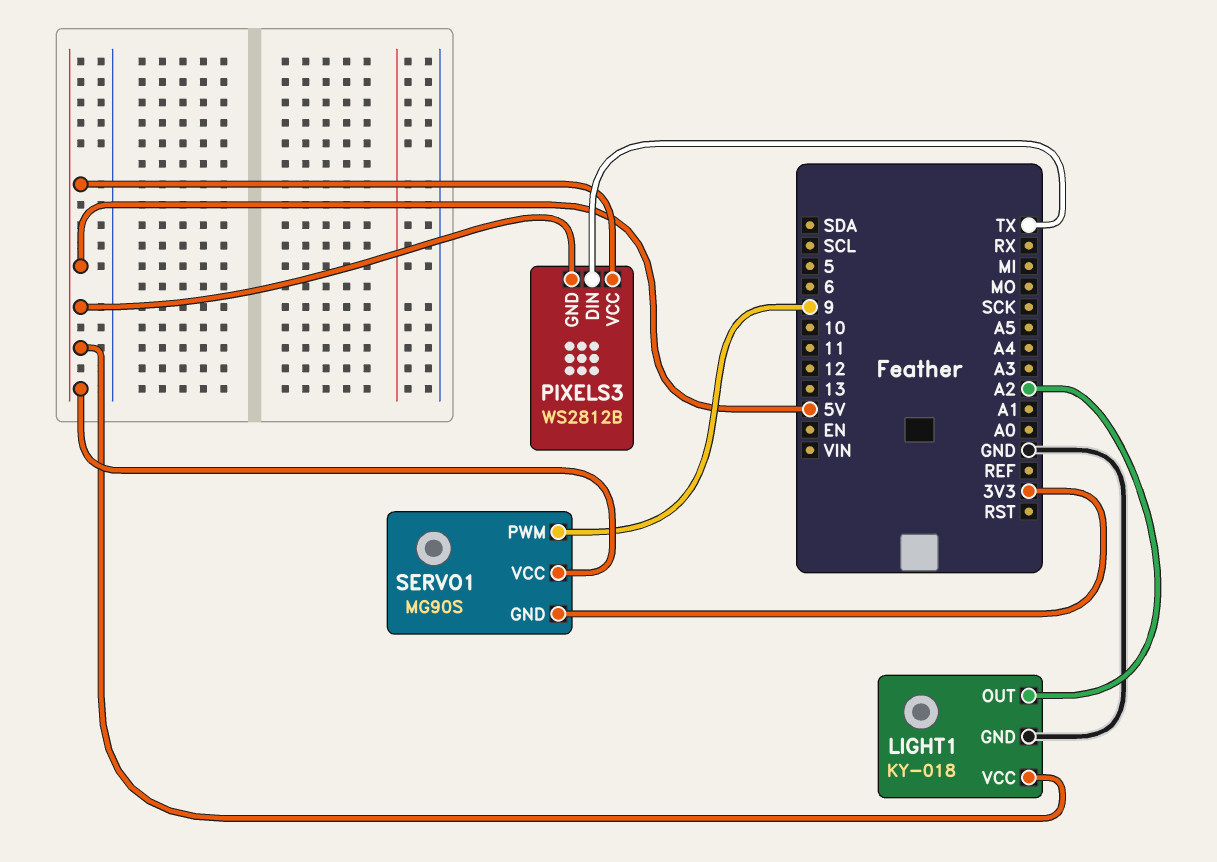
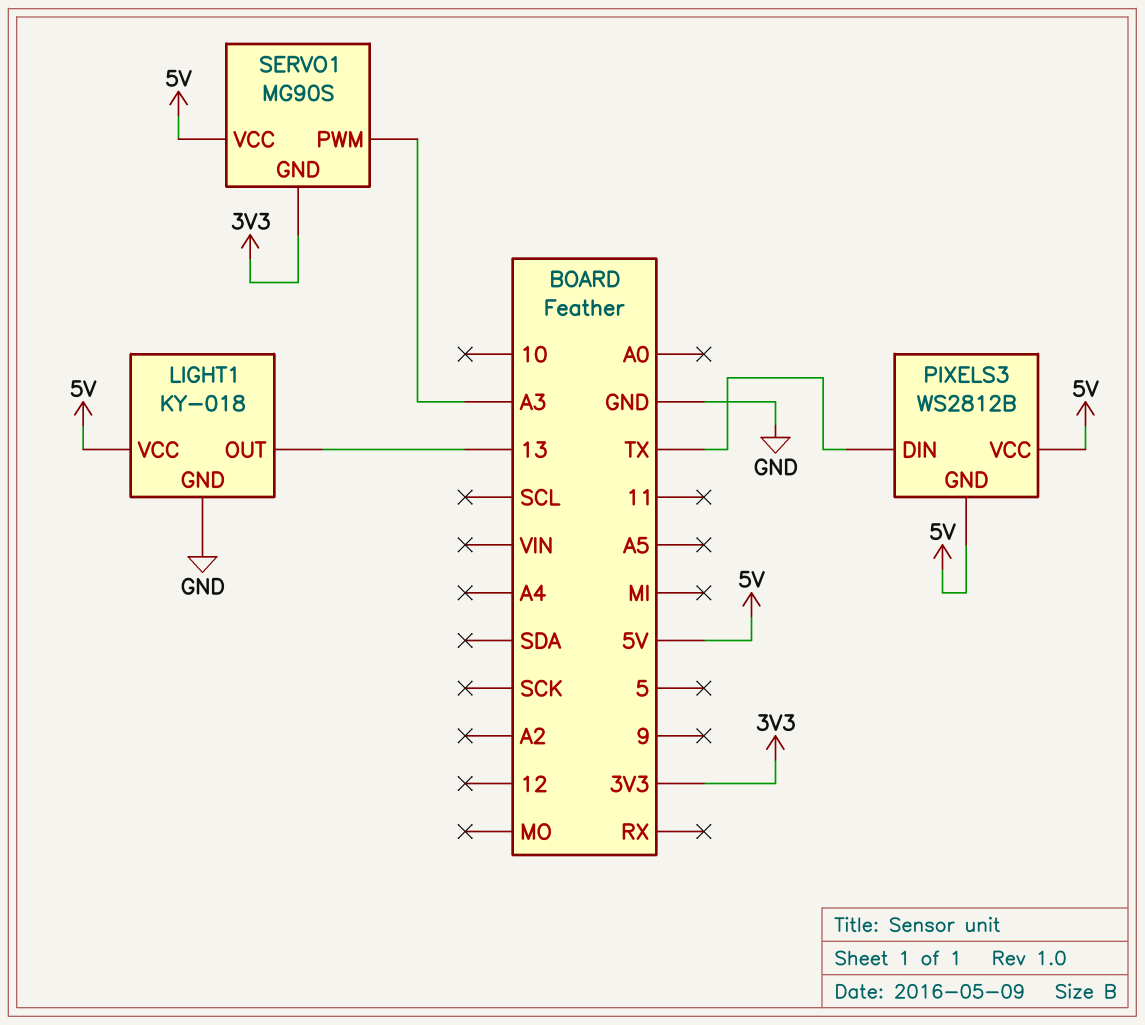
LIGHT1 pin OUT: A2 -> 13
SERVO1 pin PWM: 9 -> A3

